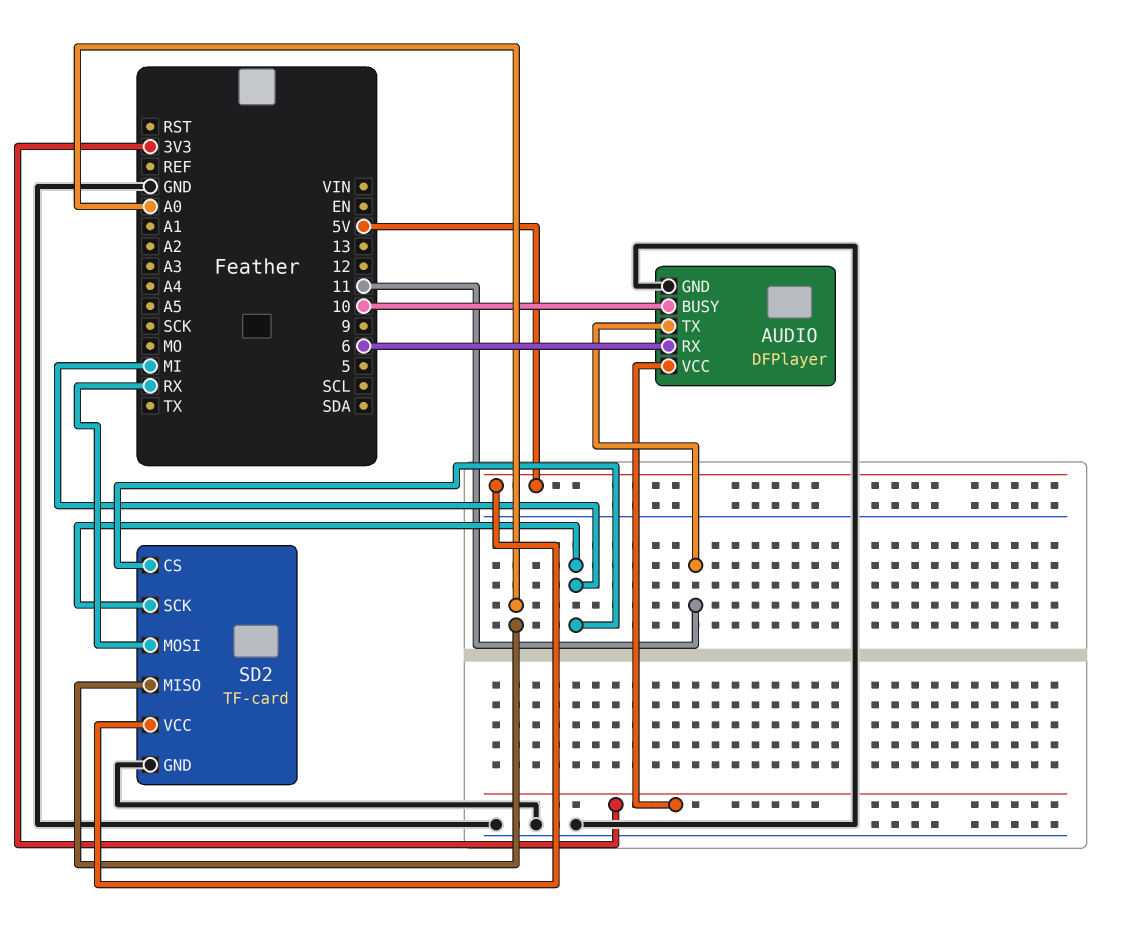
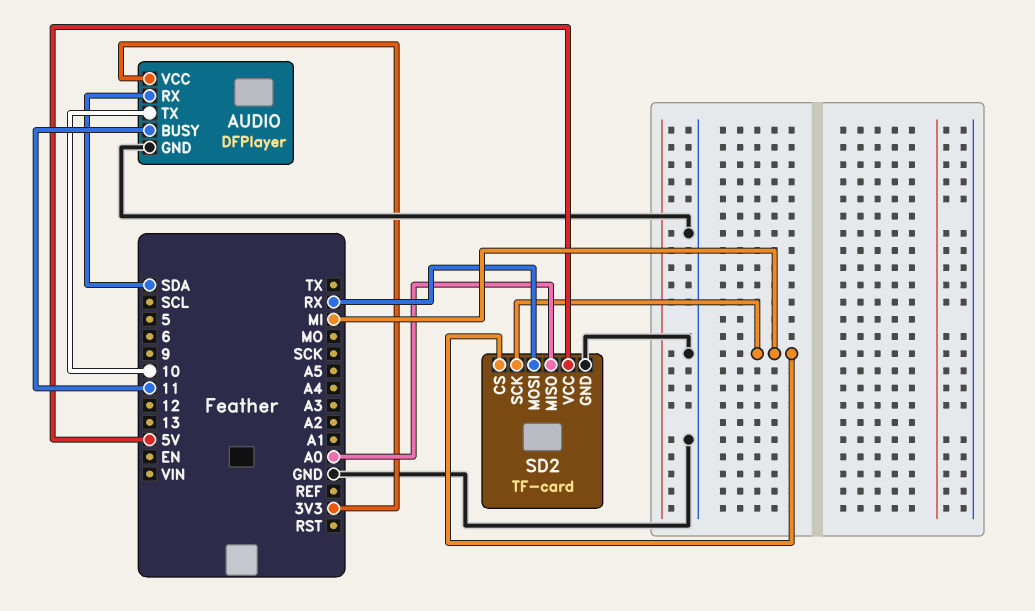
AUDIO pin BUSY: 10 -> 11
AUDIO pin RX: 6 -> SDA
AUDIO pin TX: 11 -> 10

